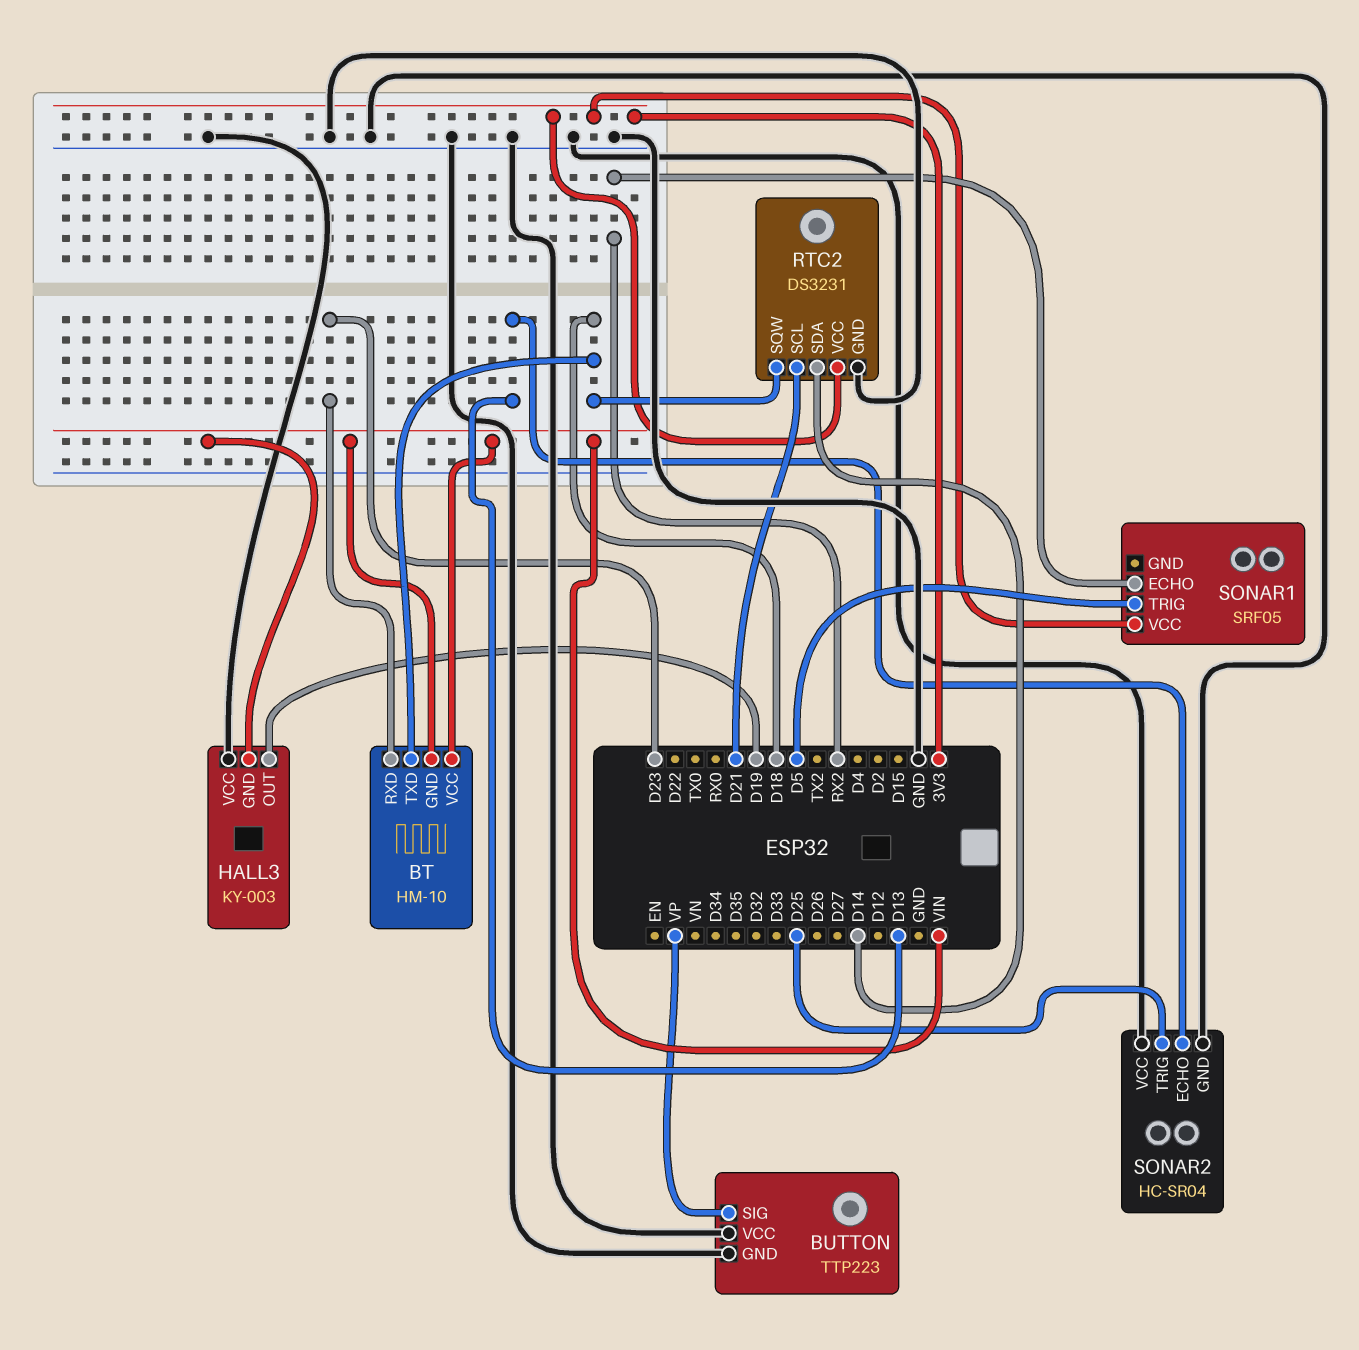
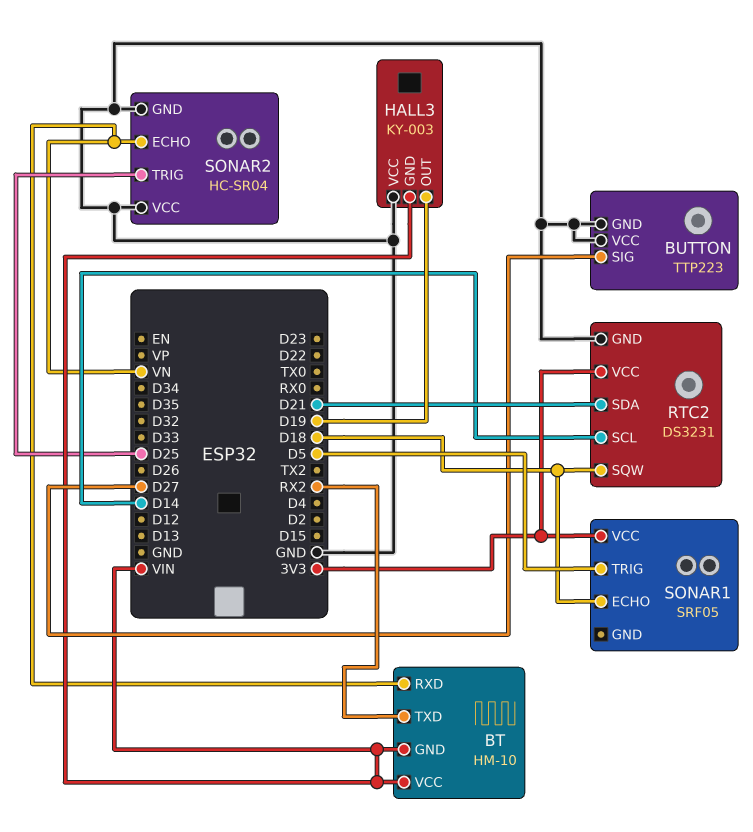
BT pin RXD: D23 -> VN
BT pin TXD: D18 -> RX2
BUTTON pin SIG: VP -> D27
RTC2 pin SCL: D21 -> D14
RTC2 pin SDA: D14 -> D21
SONAR1 pin ECHO: RX2 -> D18
SONAR2 pin ECHO: D13 -> VN

